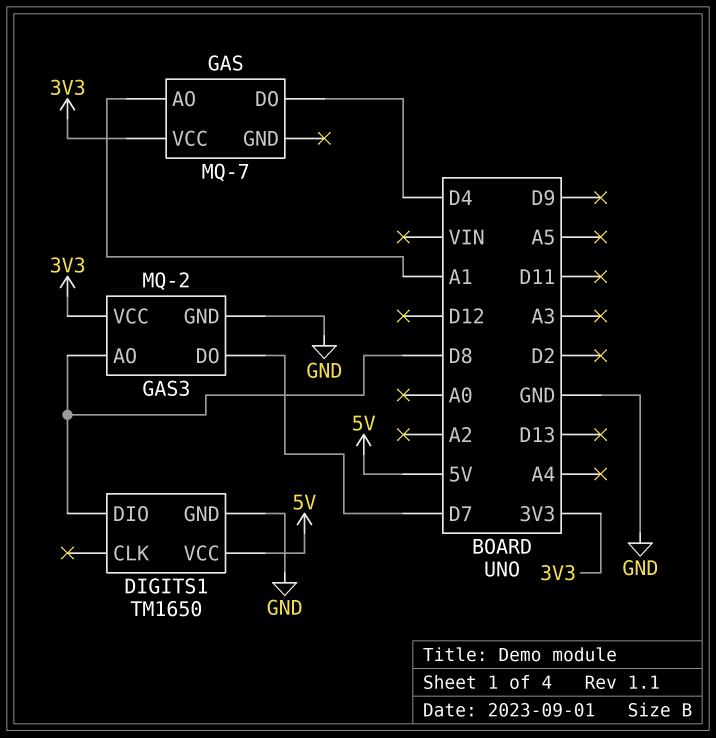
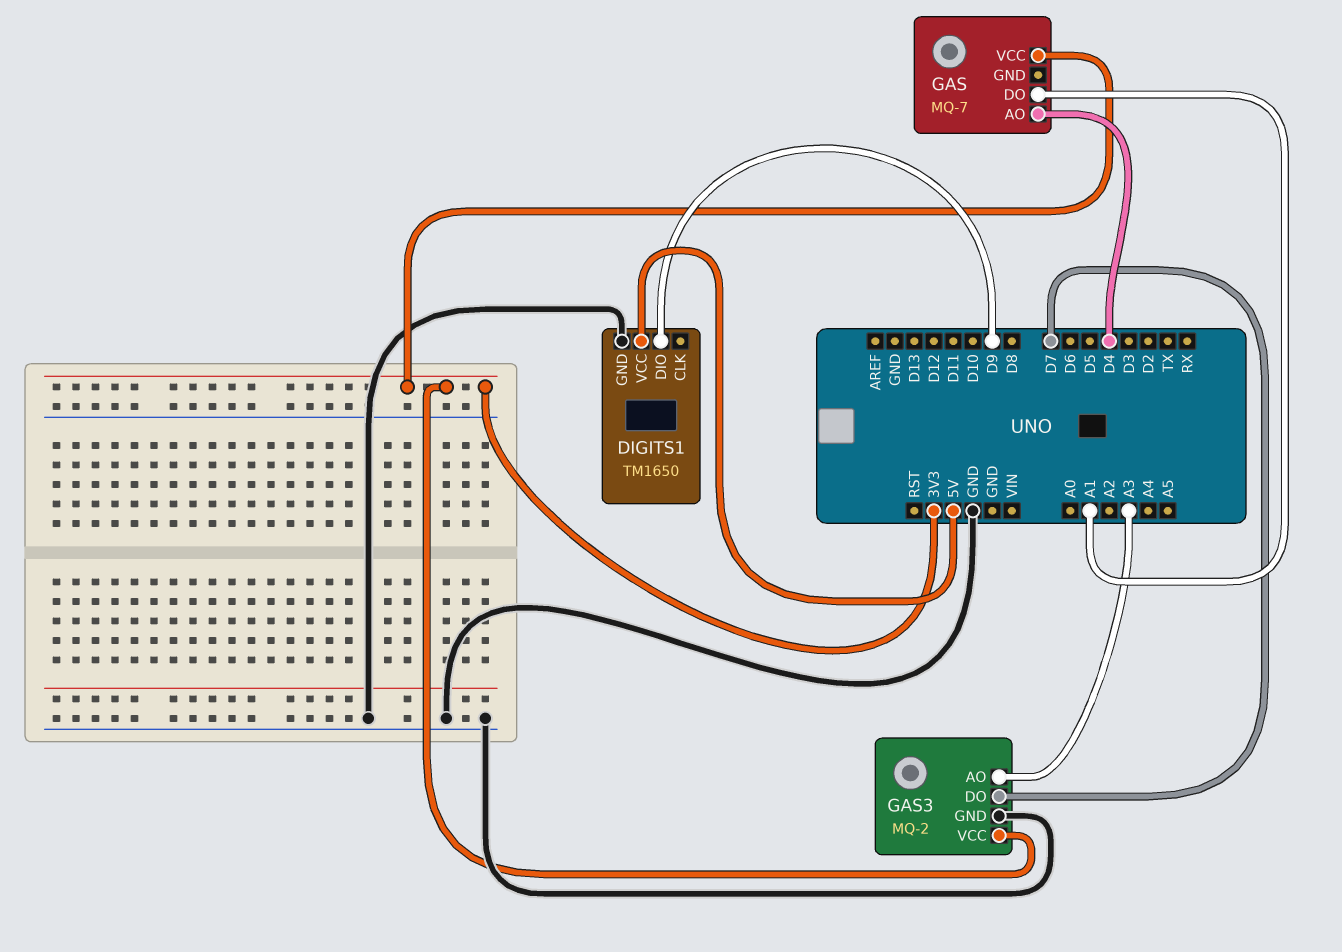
DIGITS1 pin DIO: D8 -> D9
GAS pin AO: A1 -> D4
GAS pin DO: D4 -> A1
GAS3 pin AO: D8 -> A3

